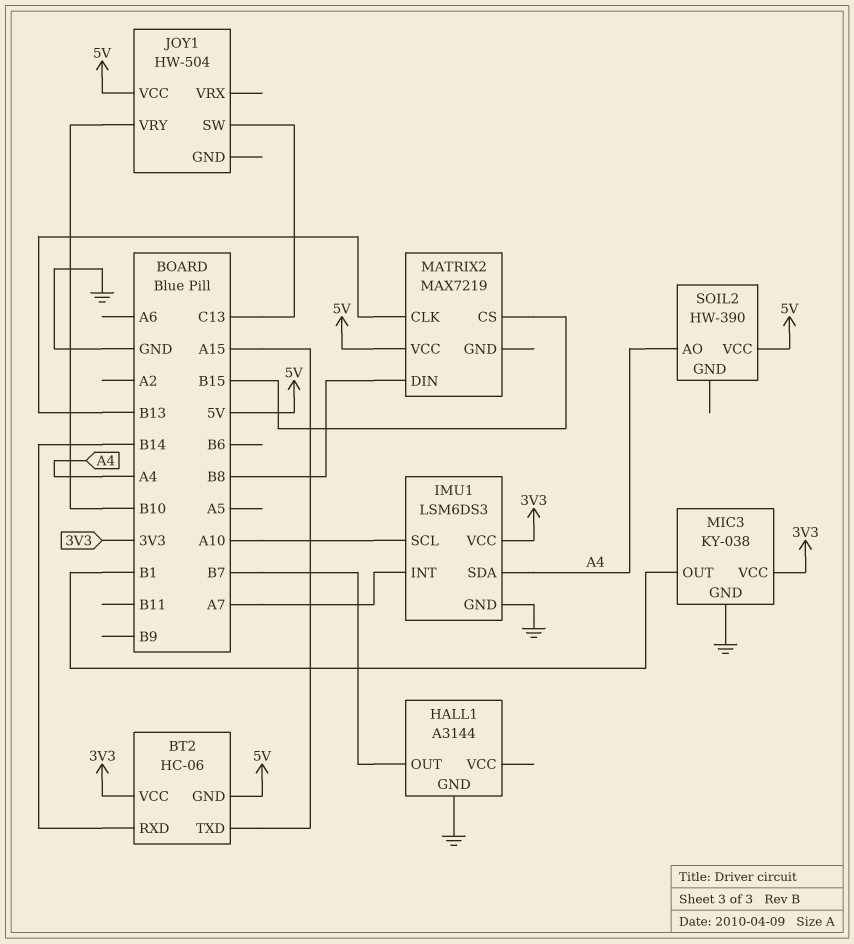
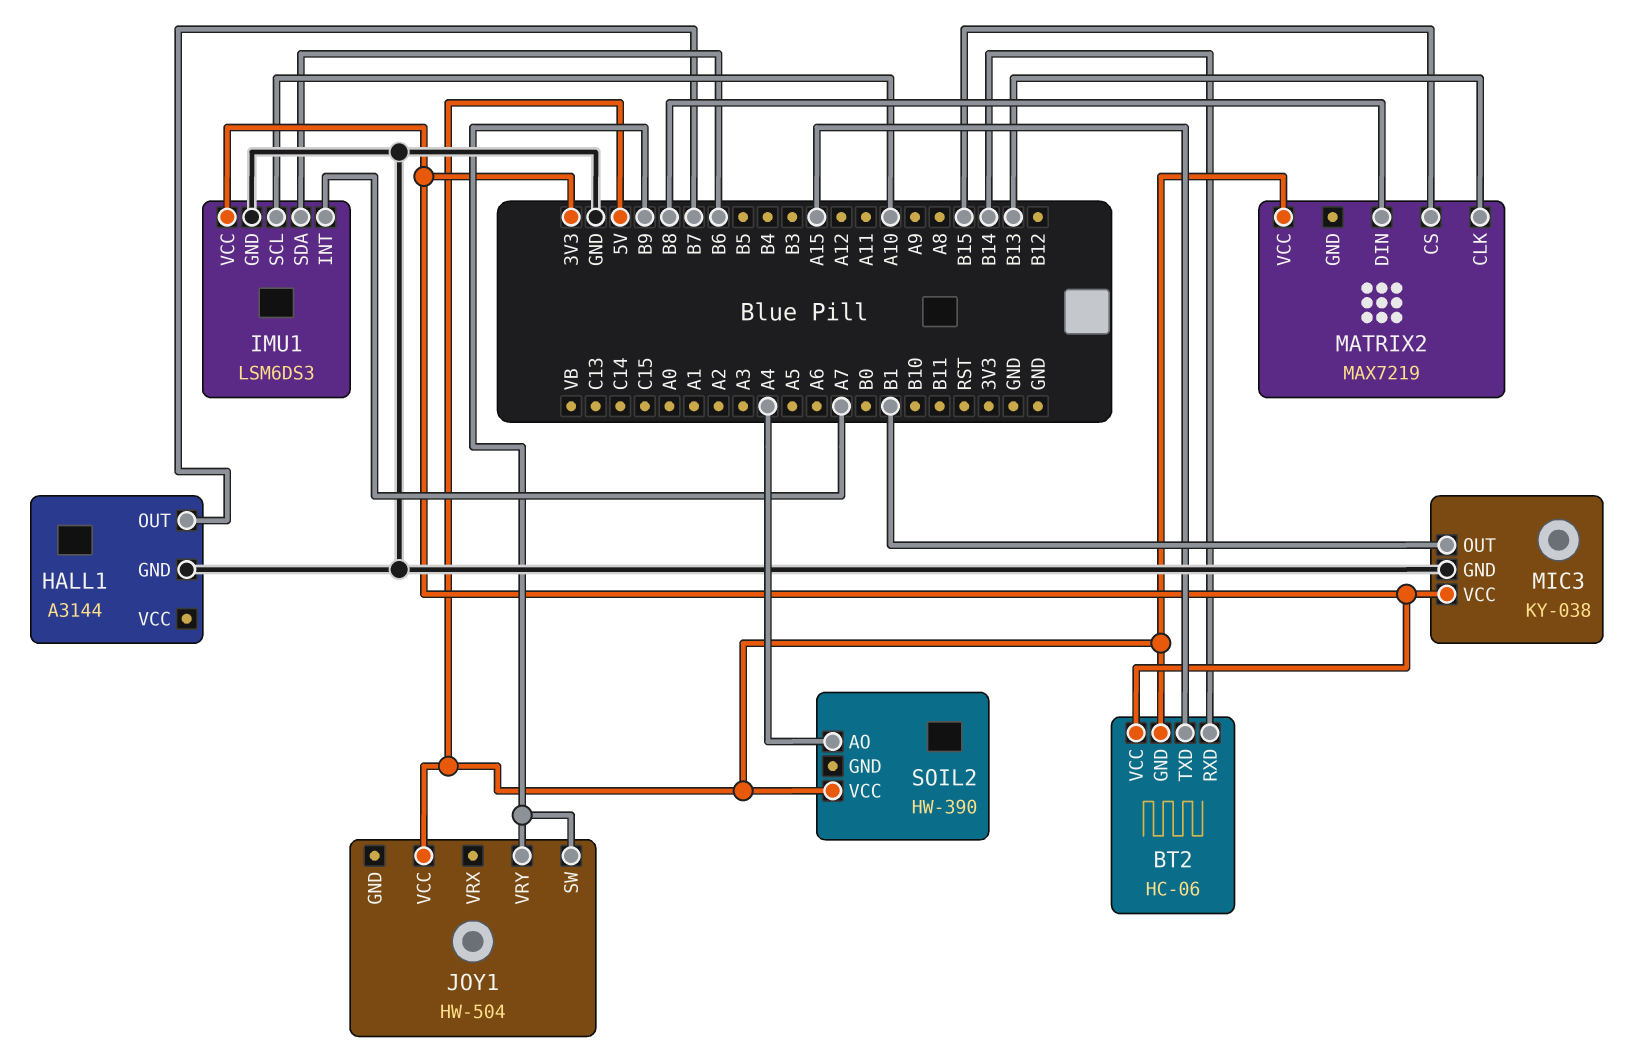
IMU1 pin SDA: A4 -> B6
JOY1 pin SW: C13 -> B9
JOY1 pin VRY: B10 -> B9

